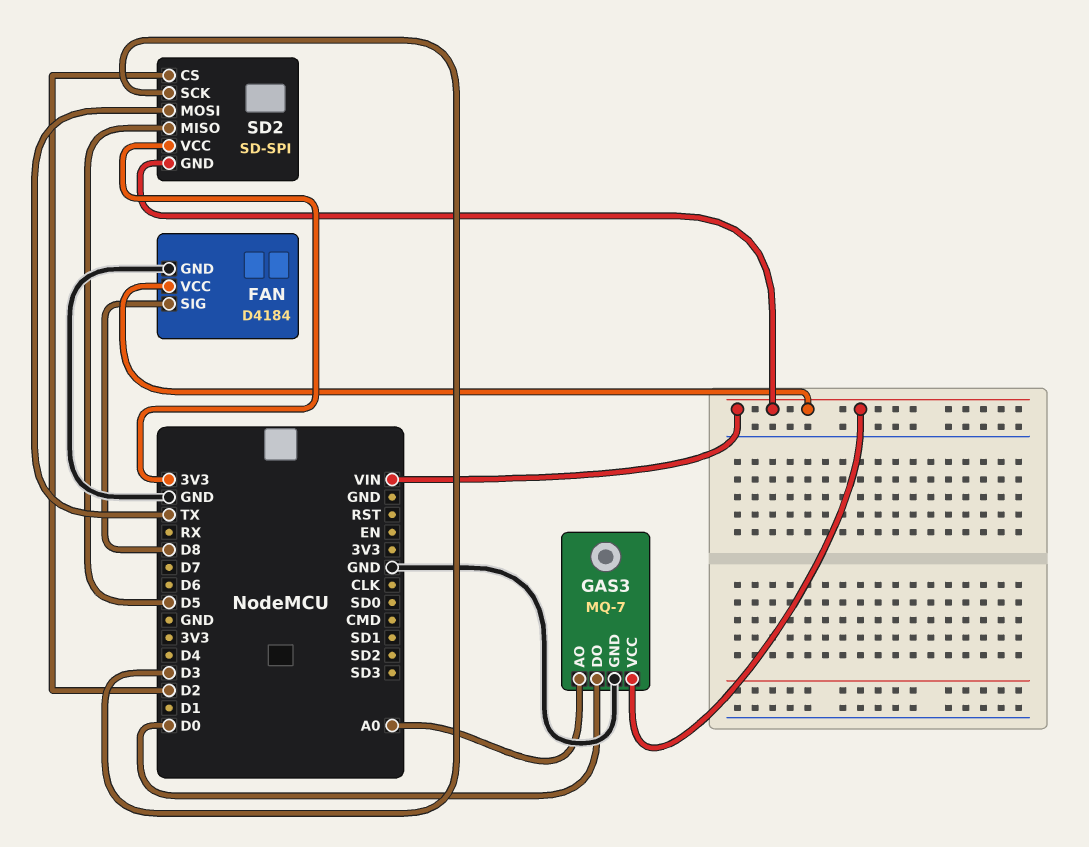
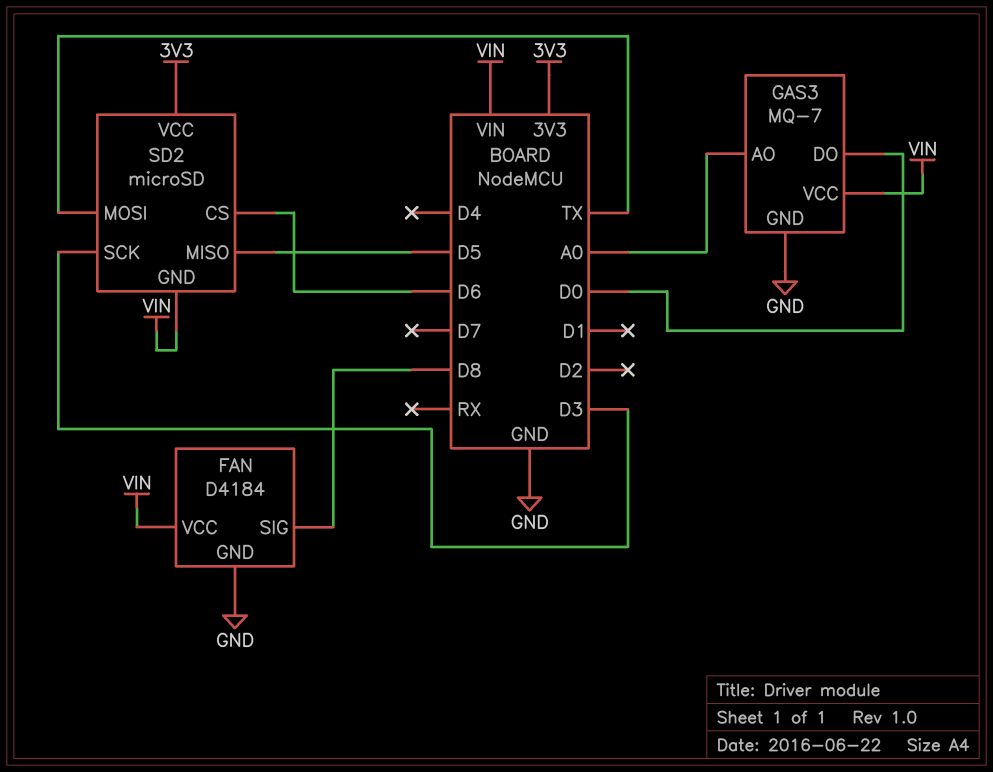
SD2: SD-SPI -> microSD
SD2 pin CS: D2 -> D6

